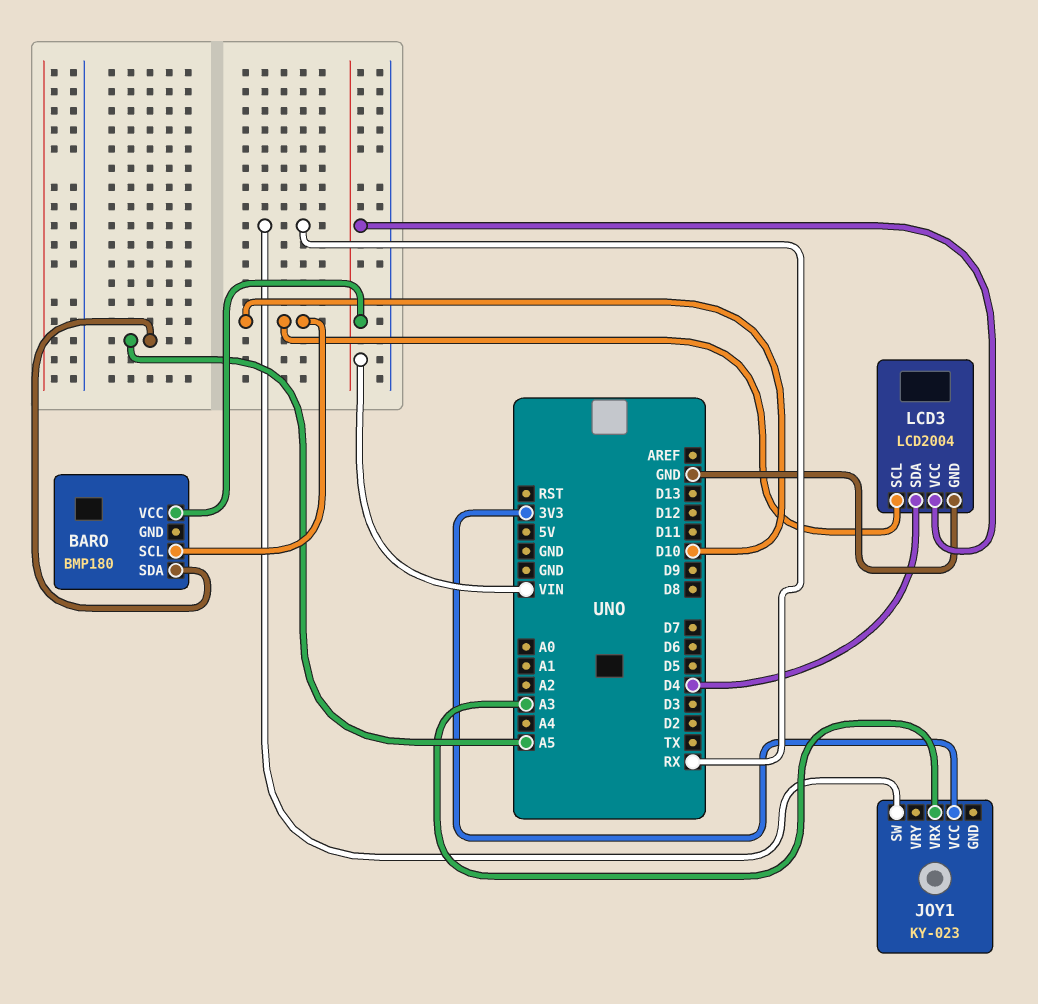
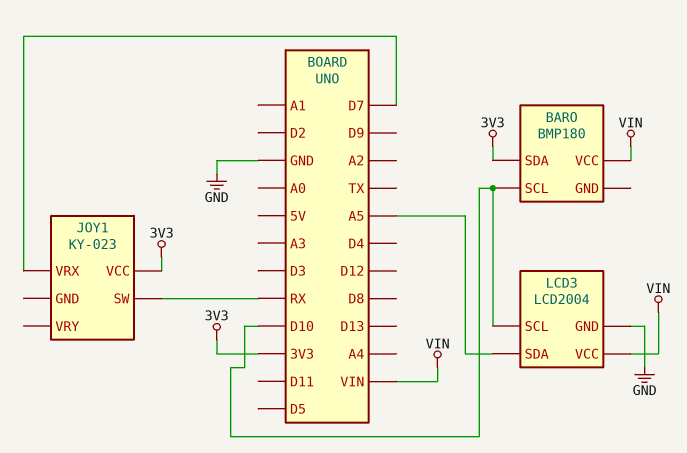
BARO pin SDA: A5 -> 3V3
JOY1 pin VRX: A3 -> D7
LCD3 pin SDA: D4 -> A5

